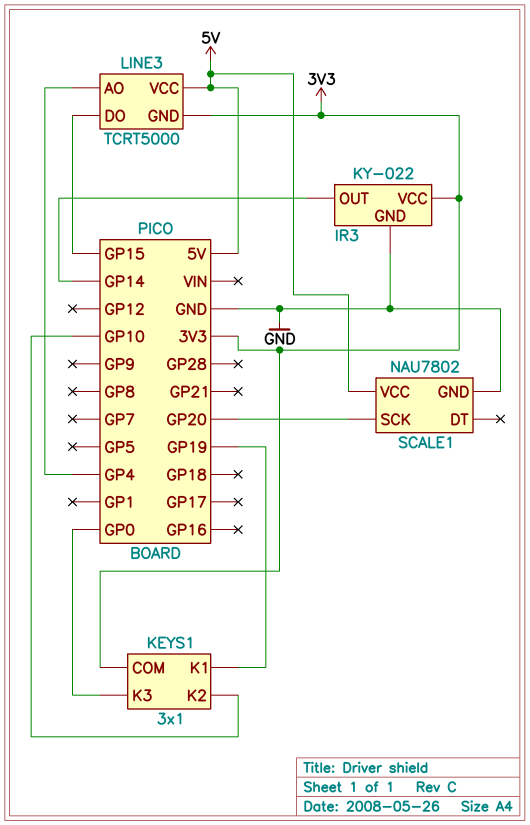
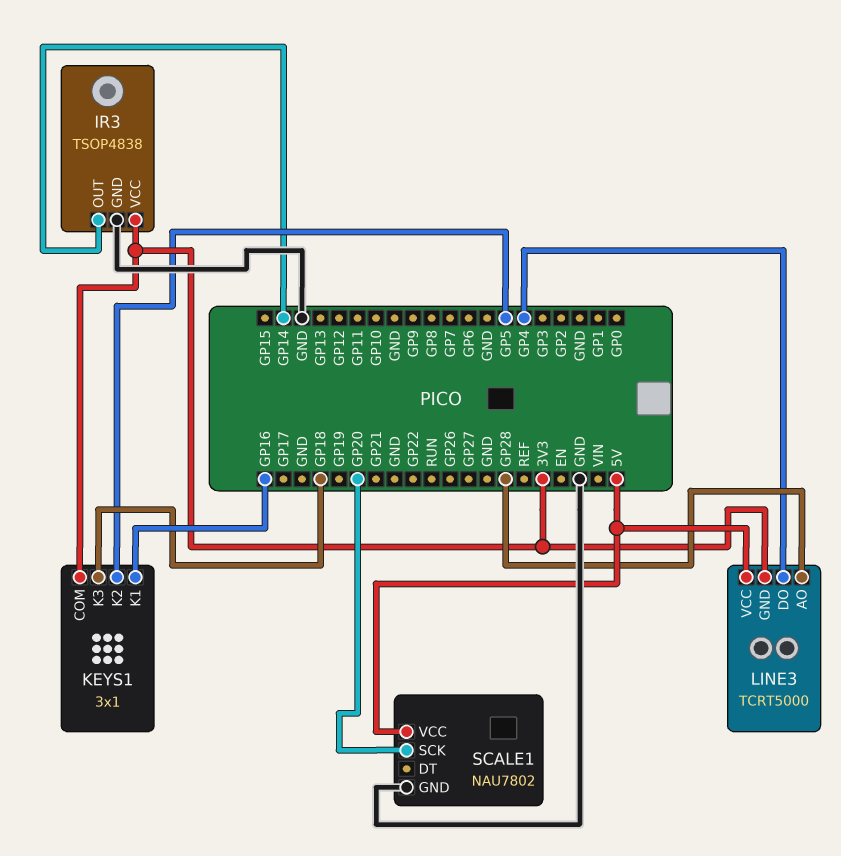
IR3: KY-022 -> TSOP4838
KEYS1 pin K1: GP19 -> GP16
KEYS1 pin K2: GP10 -> GP5
KEYS1 pin K3: GP0 -> GP18
LINE3 pin AO: GP4 -> GP28
LINE3 pin DO: GP15 -> GP4

